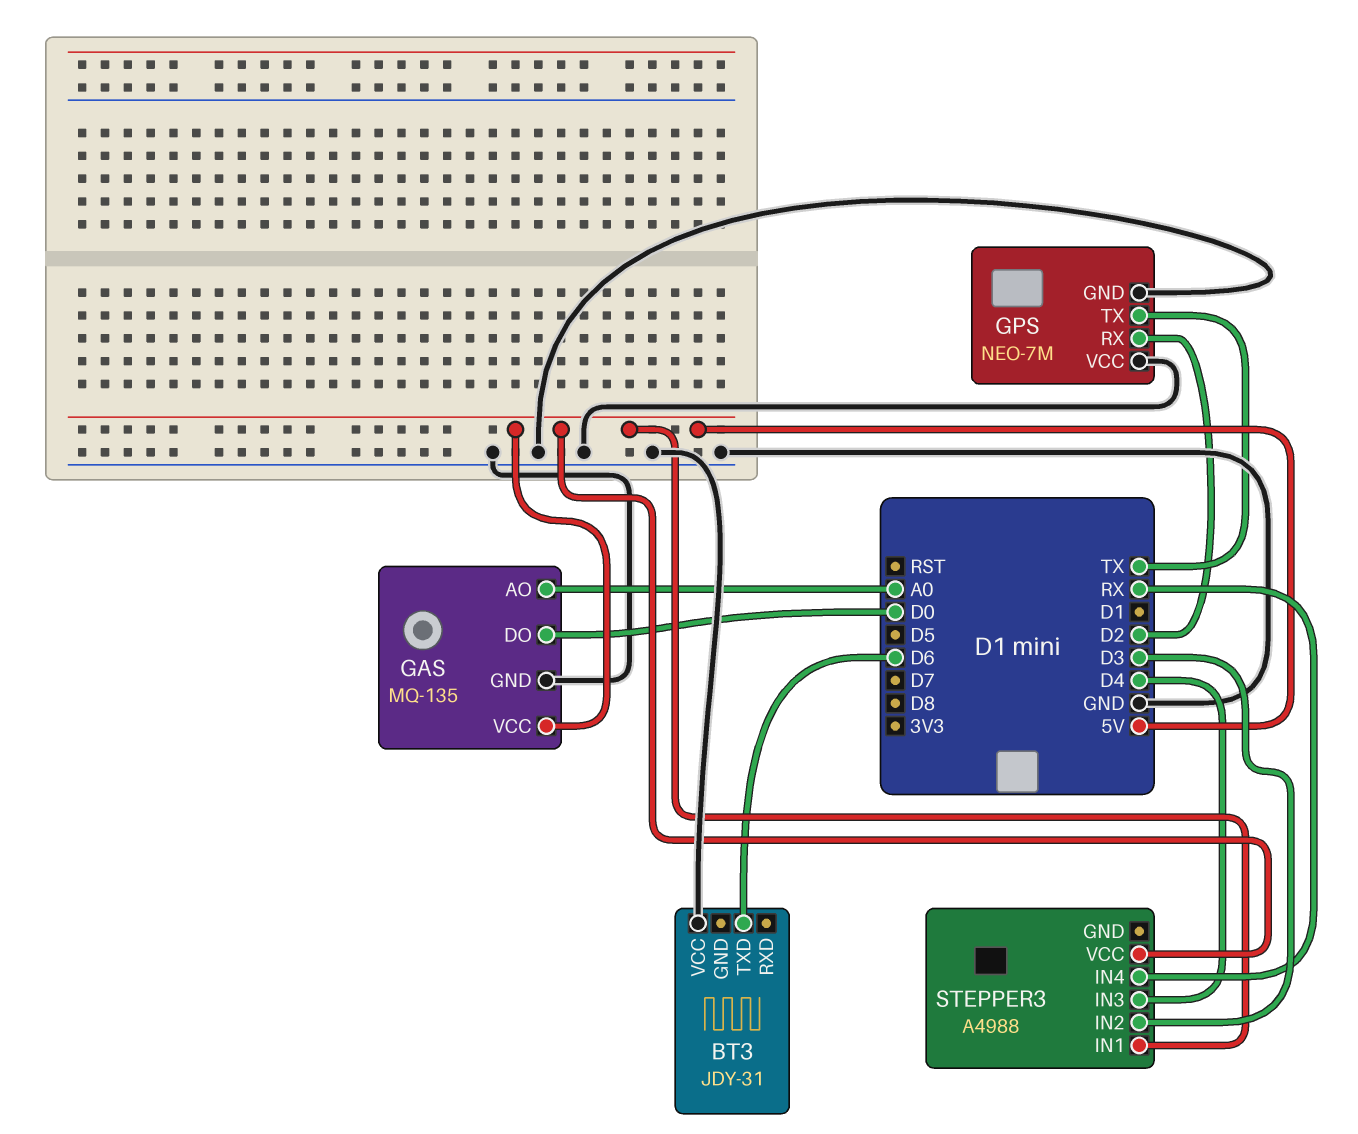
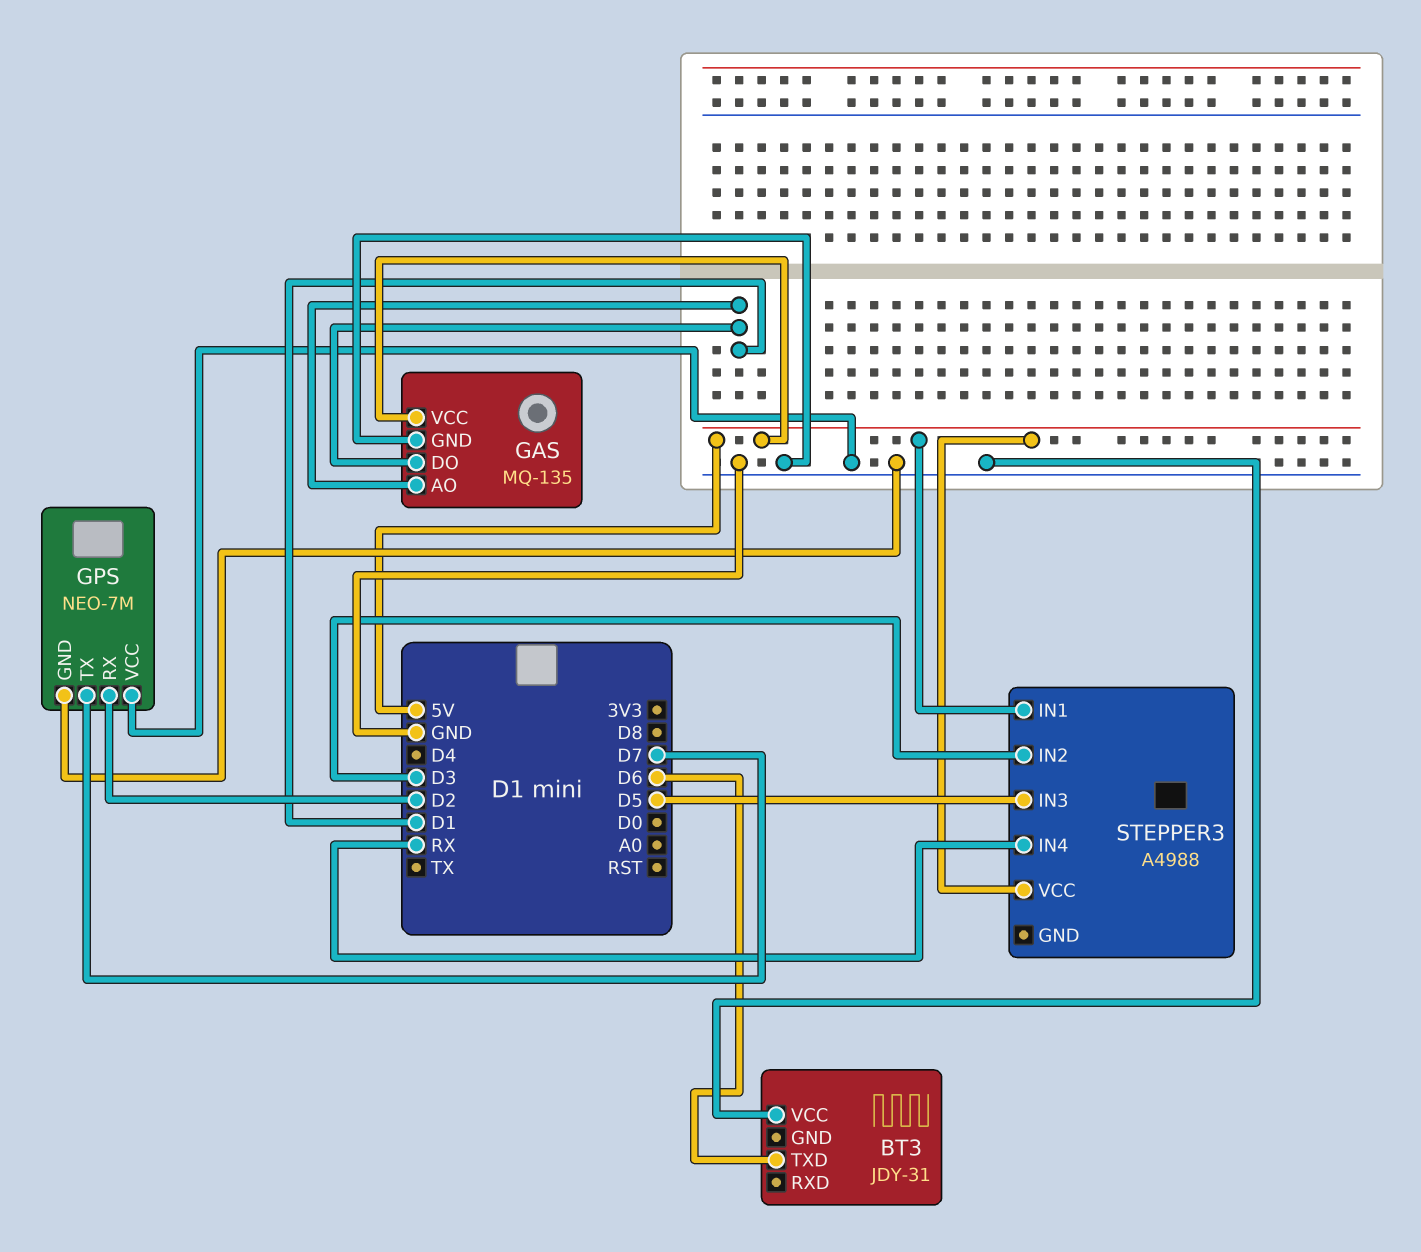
GAS pin AO: A0 -> D1
GAS pin DO: D0 -> D1
GPS pin TX: TX -> D7
STEPPER3 pin IN3: D4 -> D5

